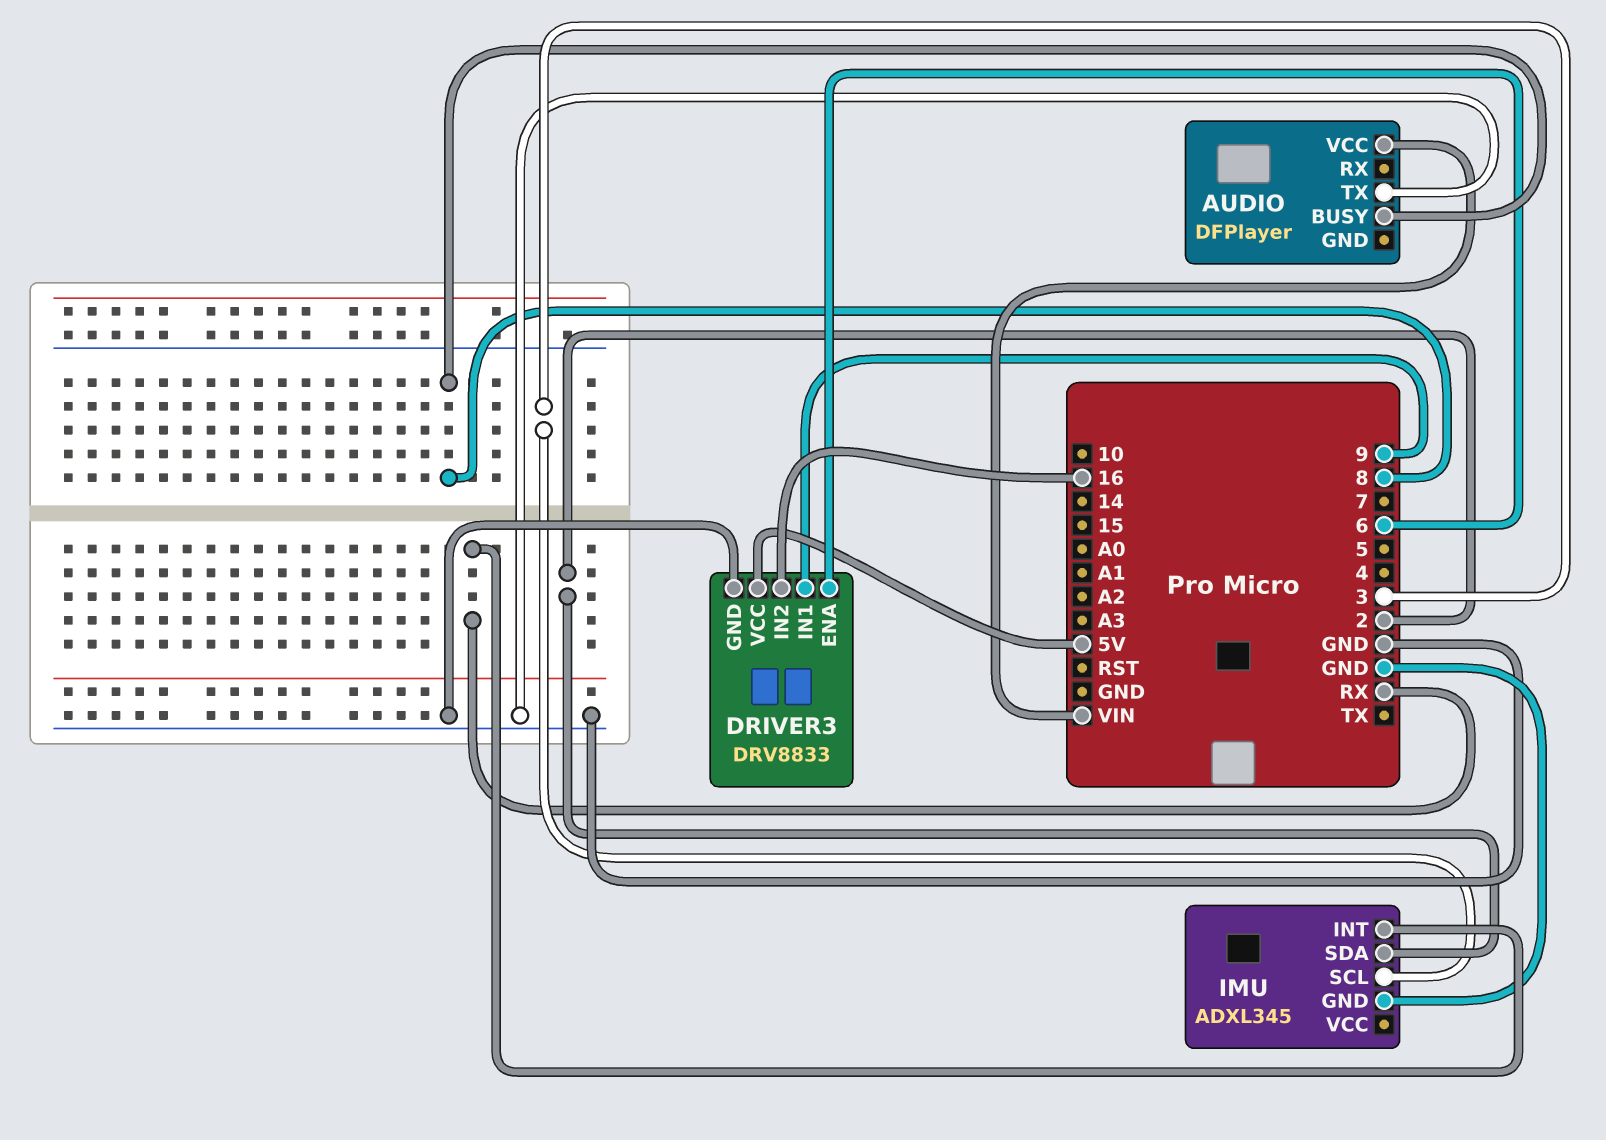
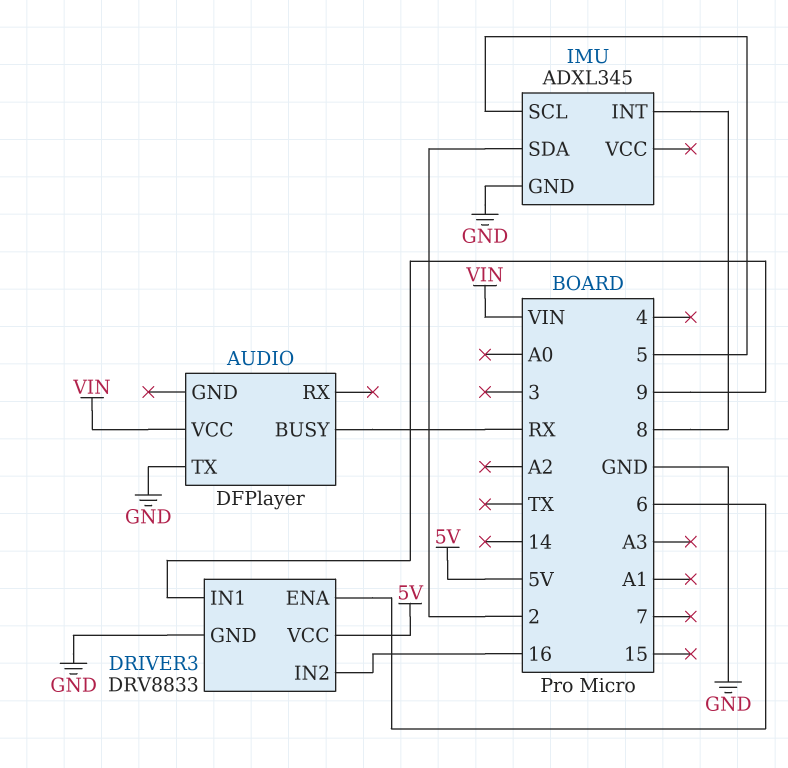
AUDIO pin BUSY: 8 -> RX
IMU pin INT: RX -> 8
IMU pin SCL: 3 -> 5

